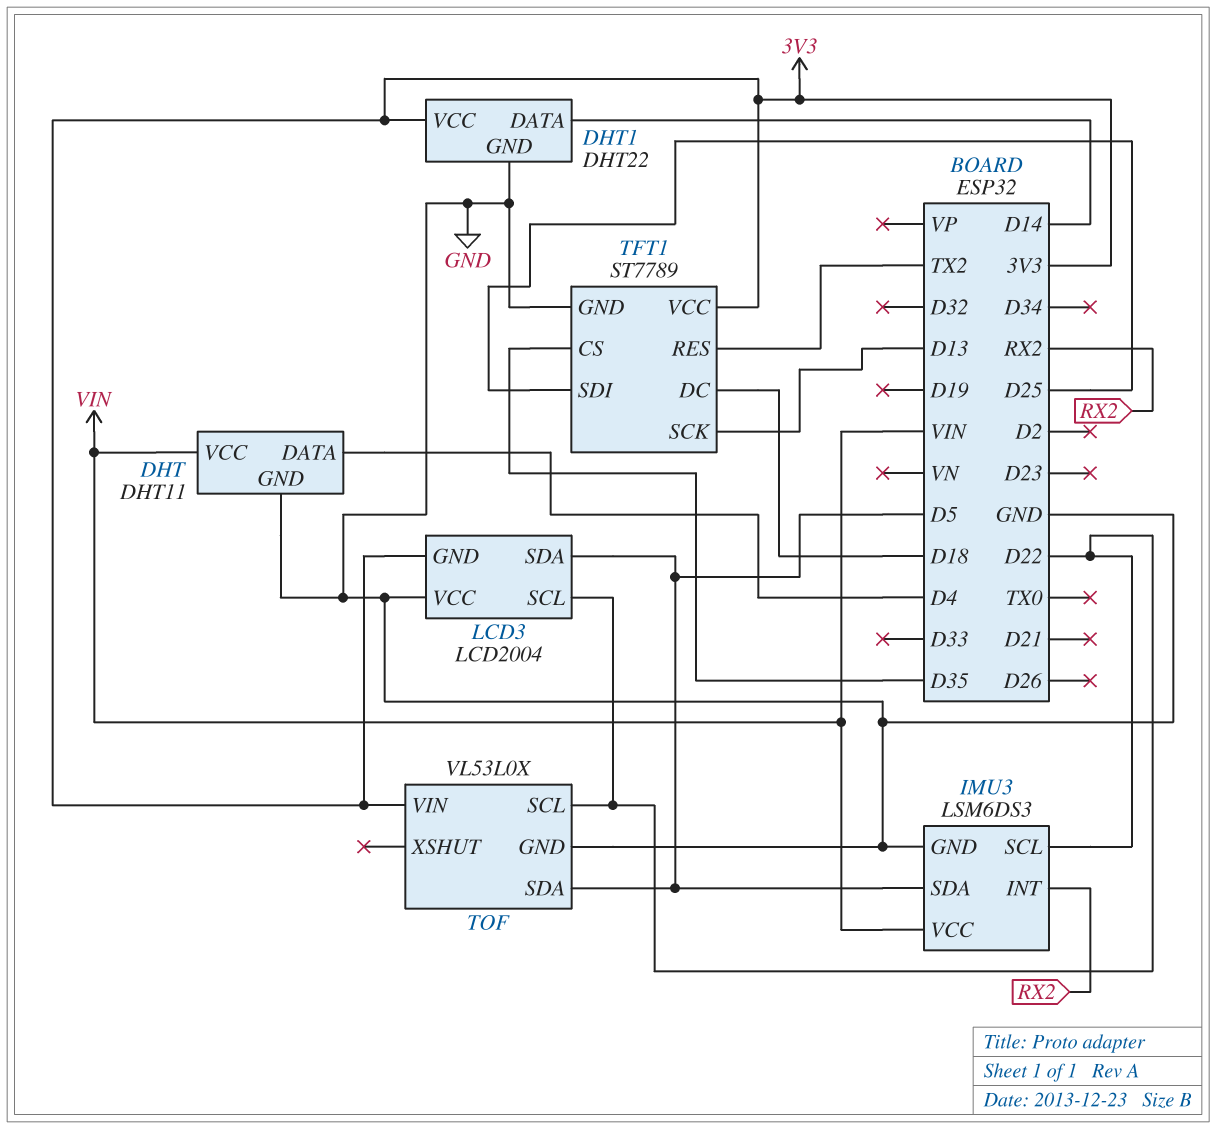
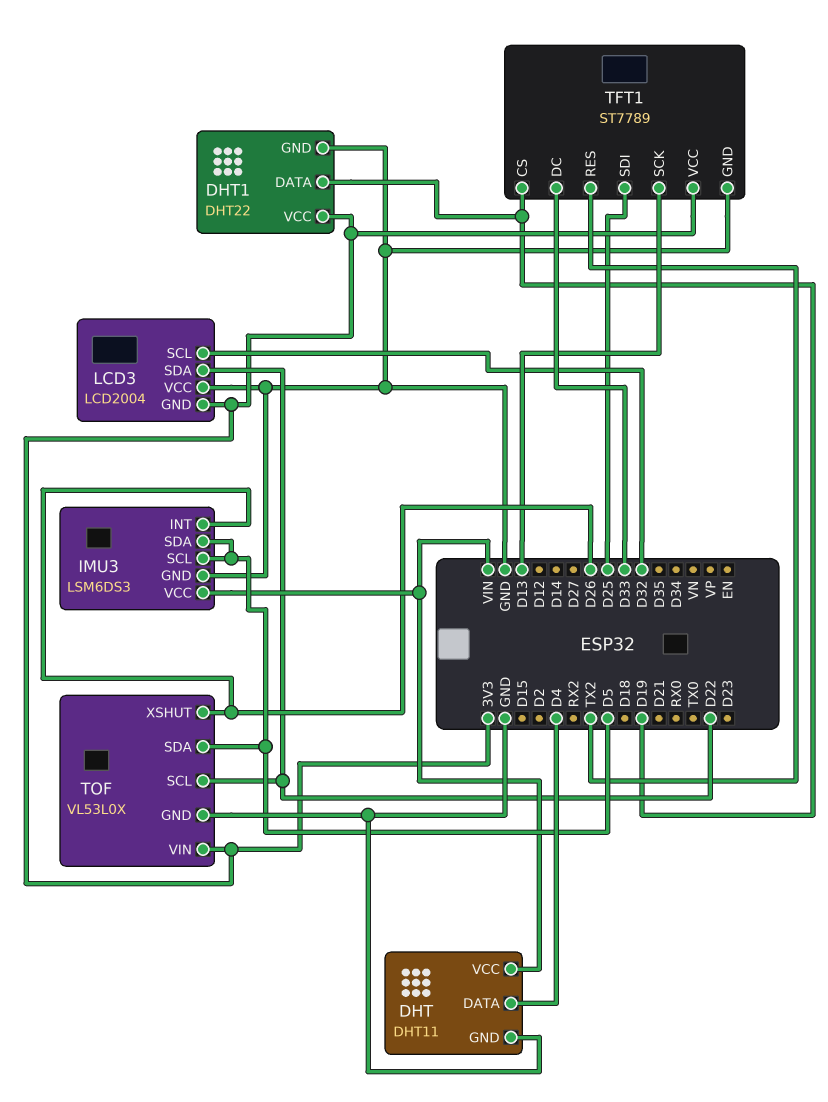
DHT1 pin DATA: D14 -> D19
IMU3 pin INT: RX2 -> D26
IMU3 pin SCL: D22 -> D5
LCD3 pin SCL: D22 -> D32
LCD3 pin SDA: D5 -> D22
TFT1 pin CS: D35 -> D19
TFT1 pin DC: D18 -> D33
TOF pin XSHUT: none -> D26

